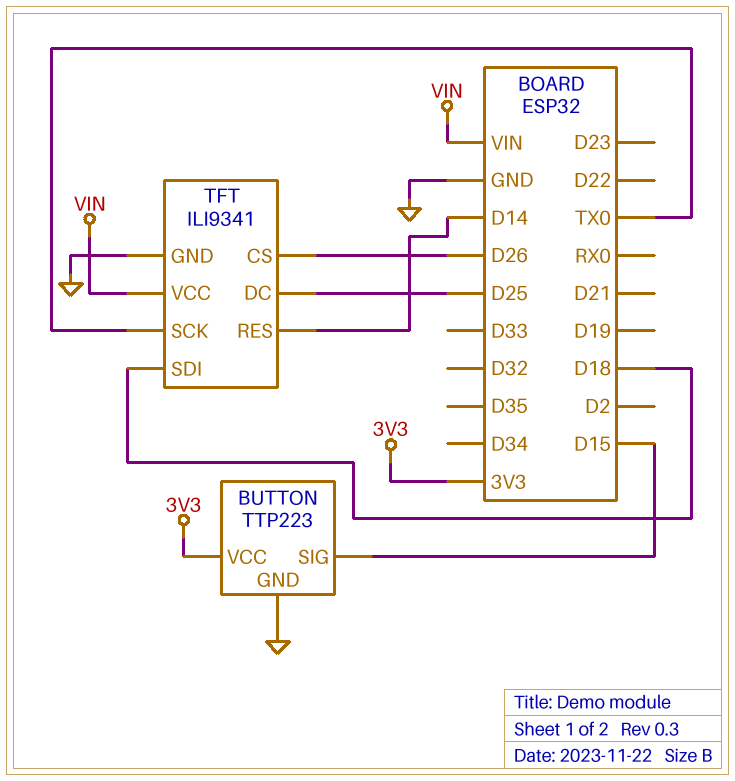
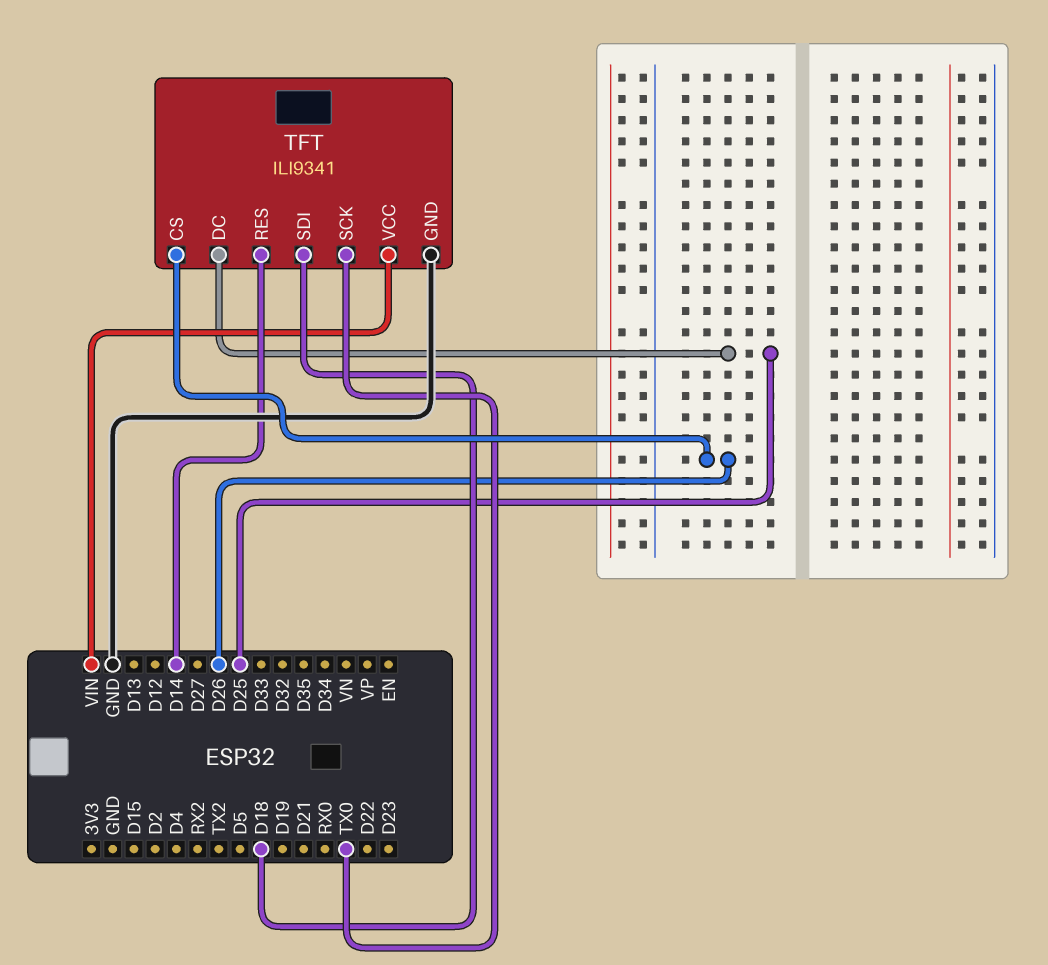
BUTTON: TTP223 -> none
BUTTON pin GND: GND -> none
BUTTON pin SIG: D15 -> none
BUTTON pin VCC: 3V3 -> none

